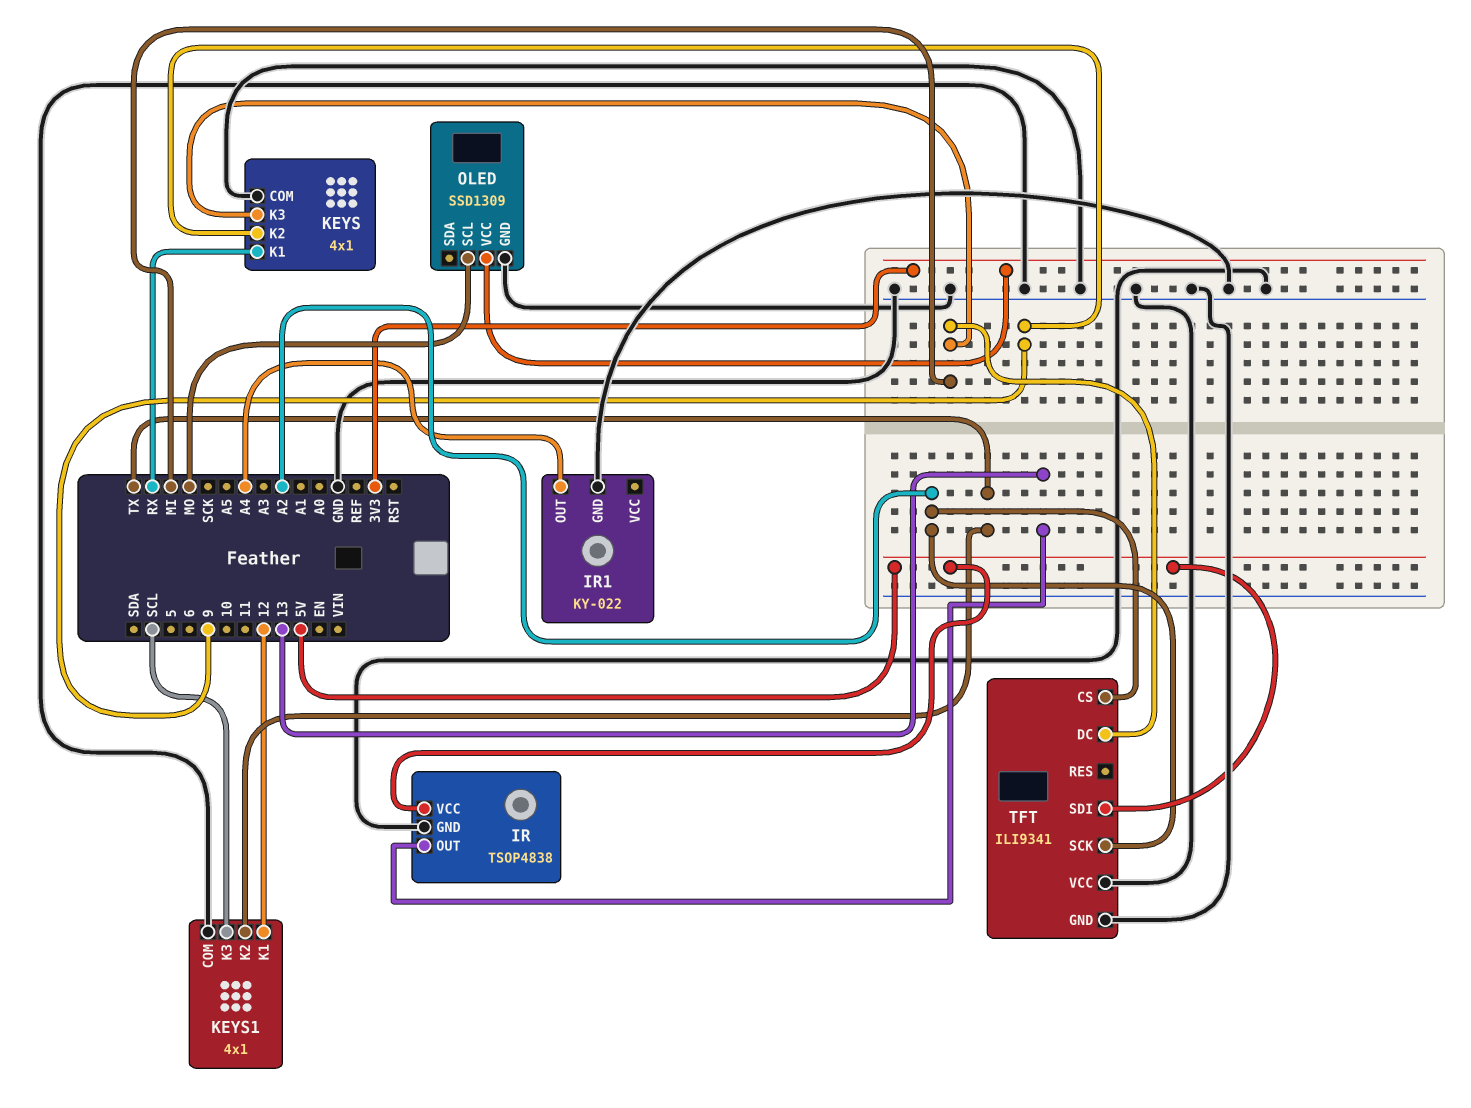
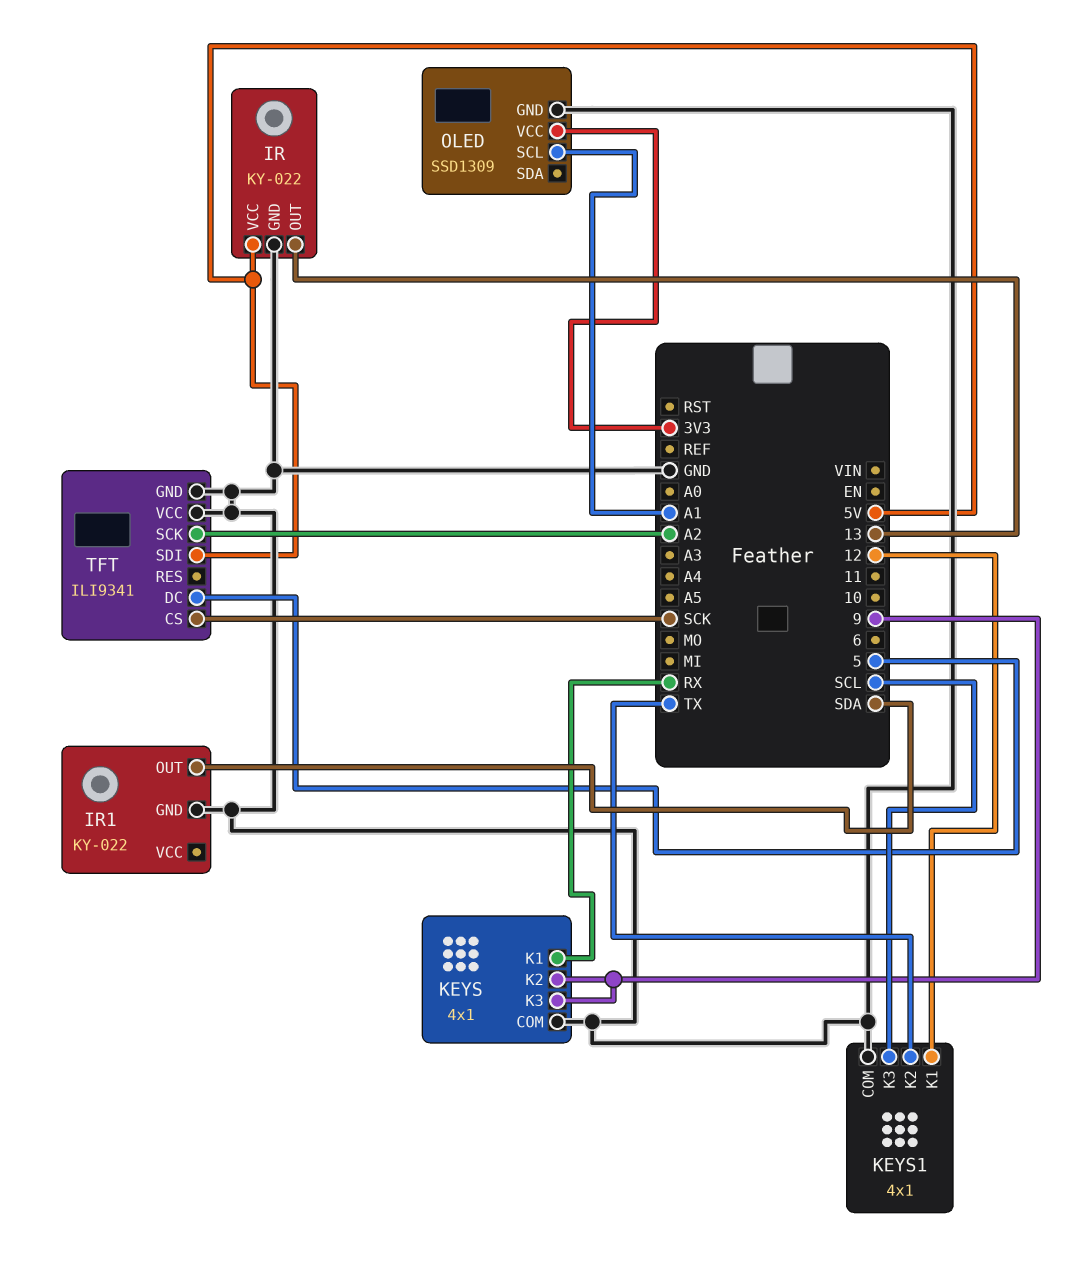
IR: TSOP4838 -> KY-022
IR1 pin OUT: A4 -> SDA
KEYS pin K3: MI -> 9
OLED pin SCL: MO -> A1
TFT pin CS: A2 -> SCK
TFT pin DC: MI -> 5

